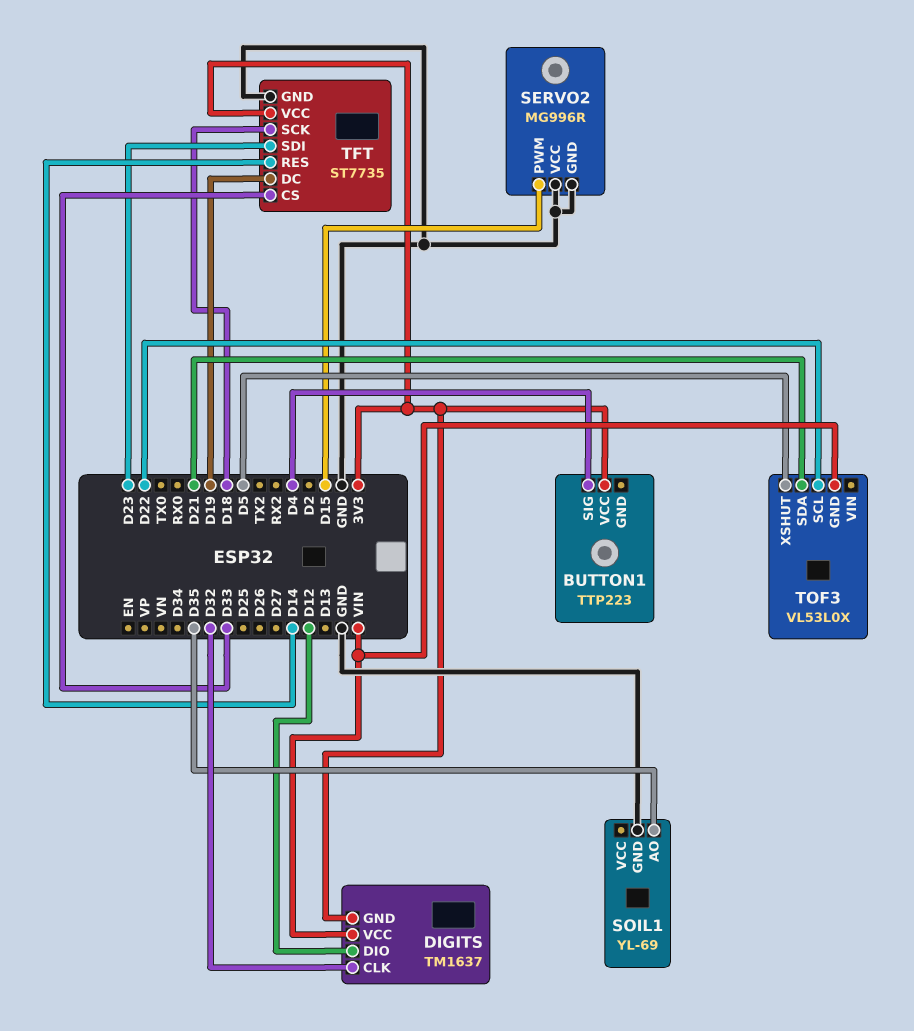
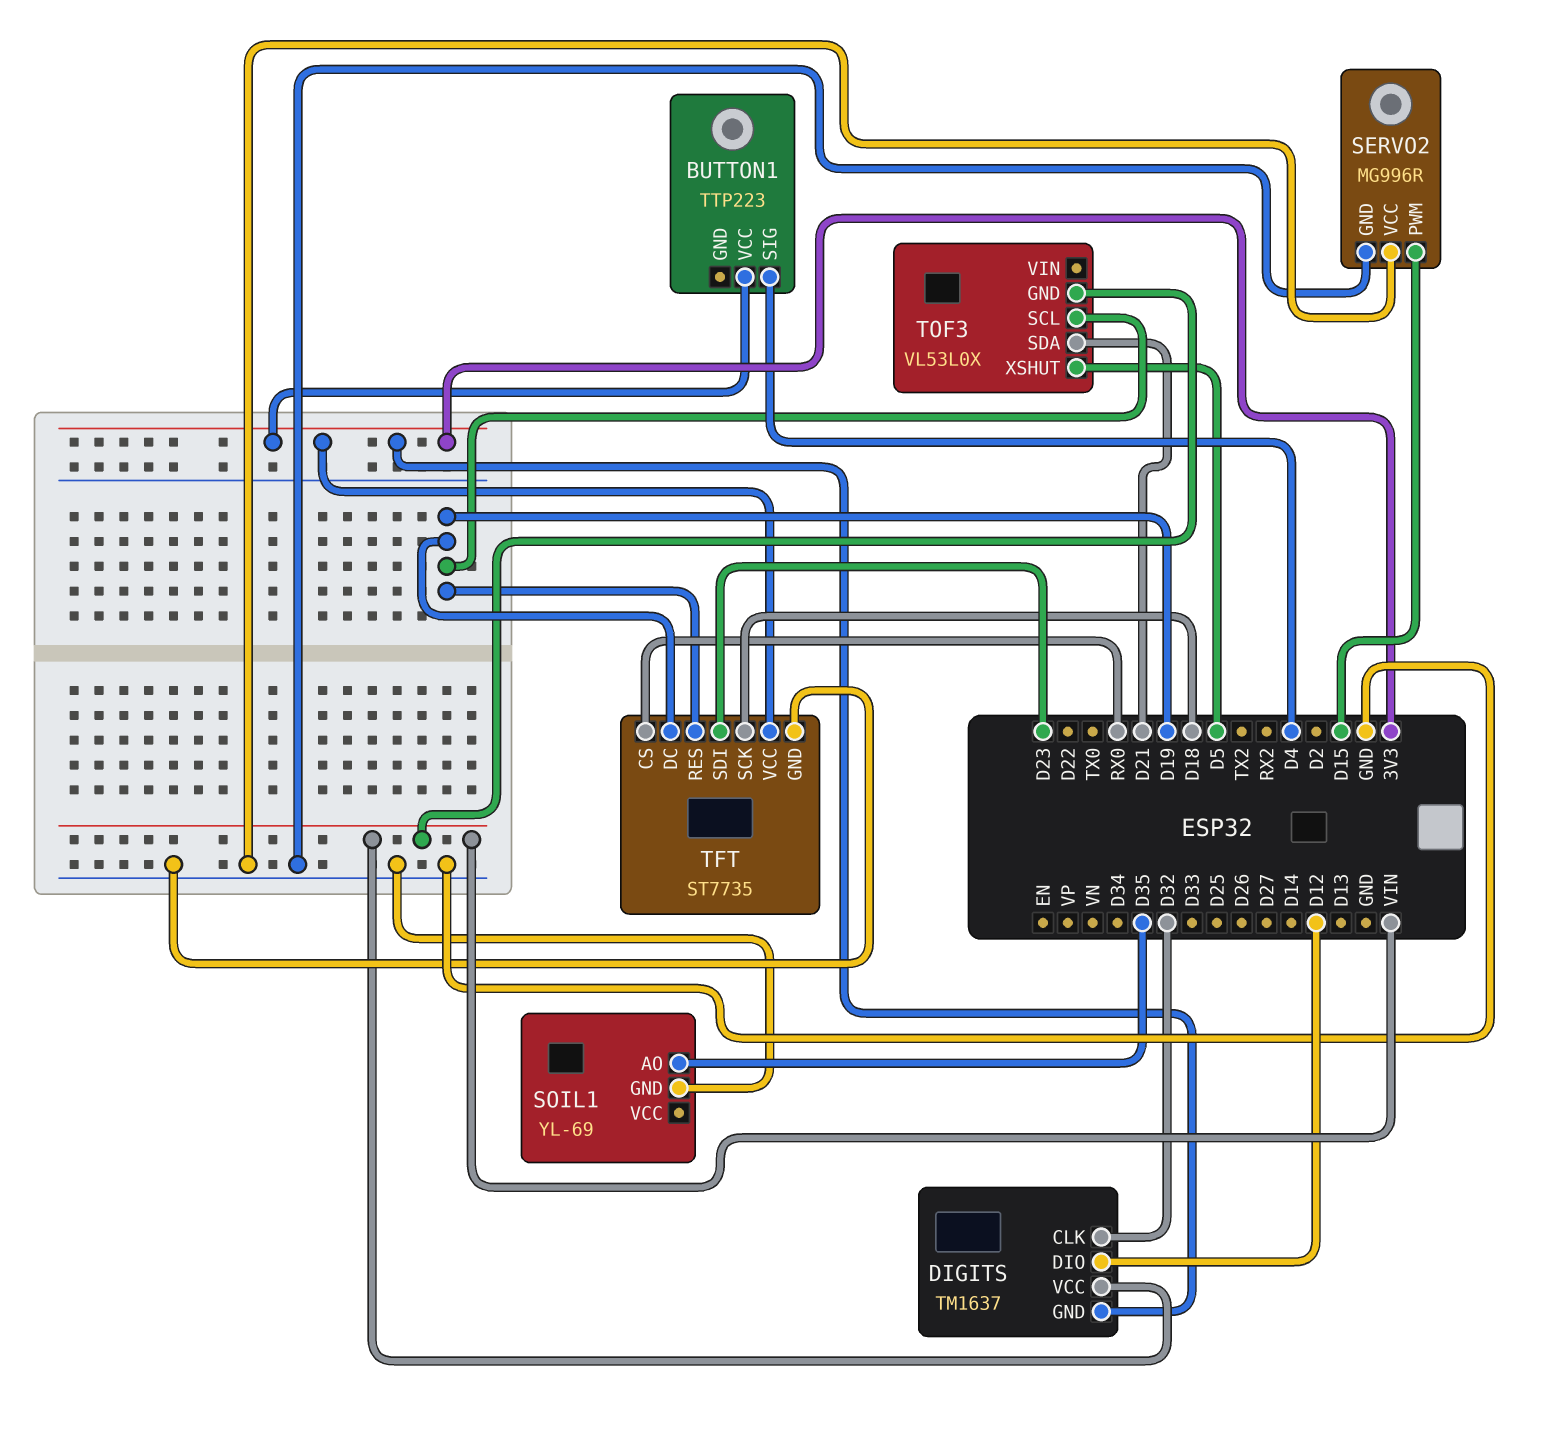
TFT pin CS: D33 -> RX0
TFT pin RES: D14 -> D19
TOF3 pin SCL: D22 -> D19

